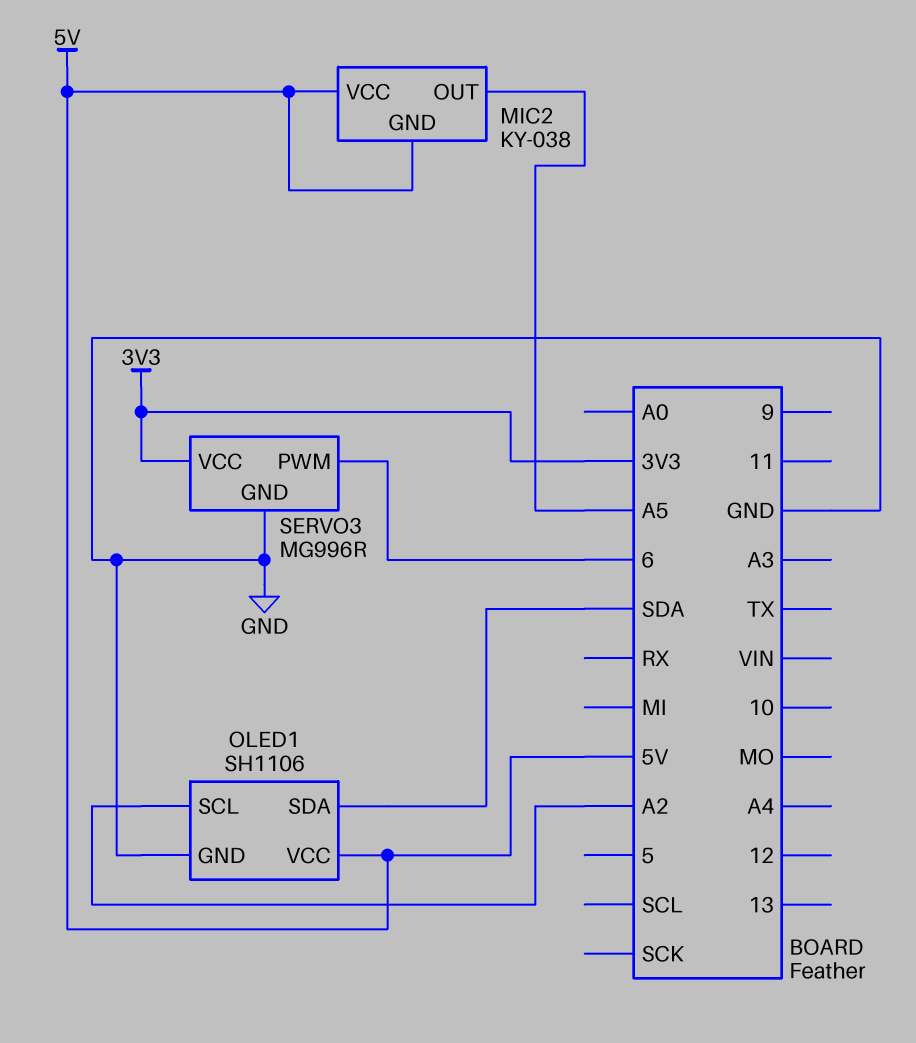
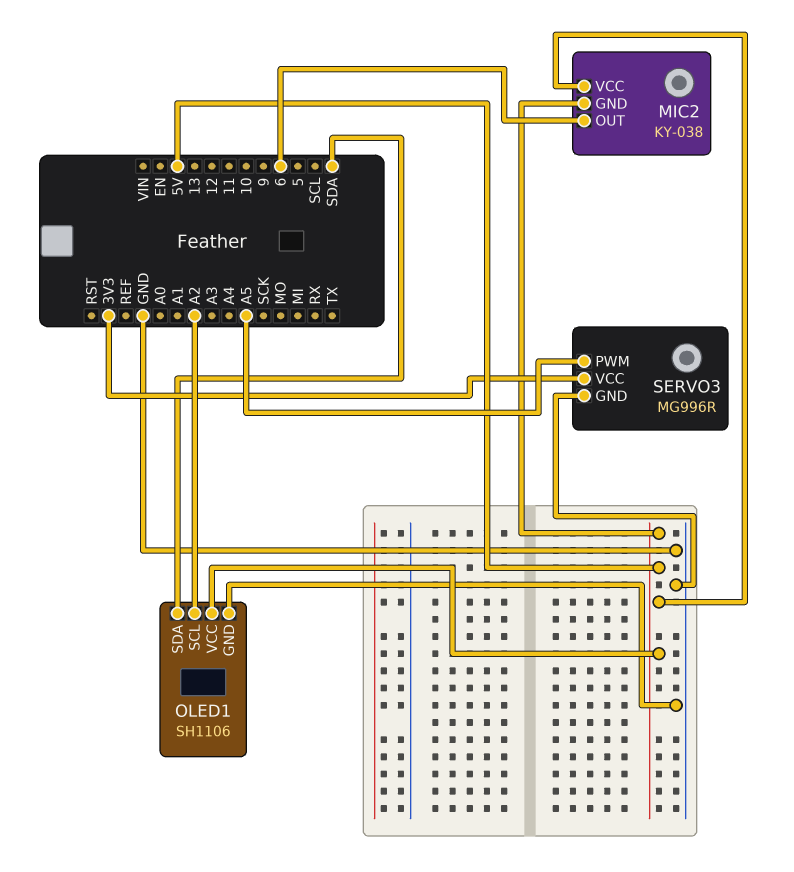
MIC2 pin OUT: A5 -> 6
SERVO3 pin PWM: 6 -> A5

